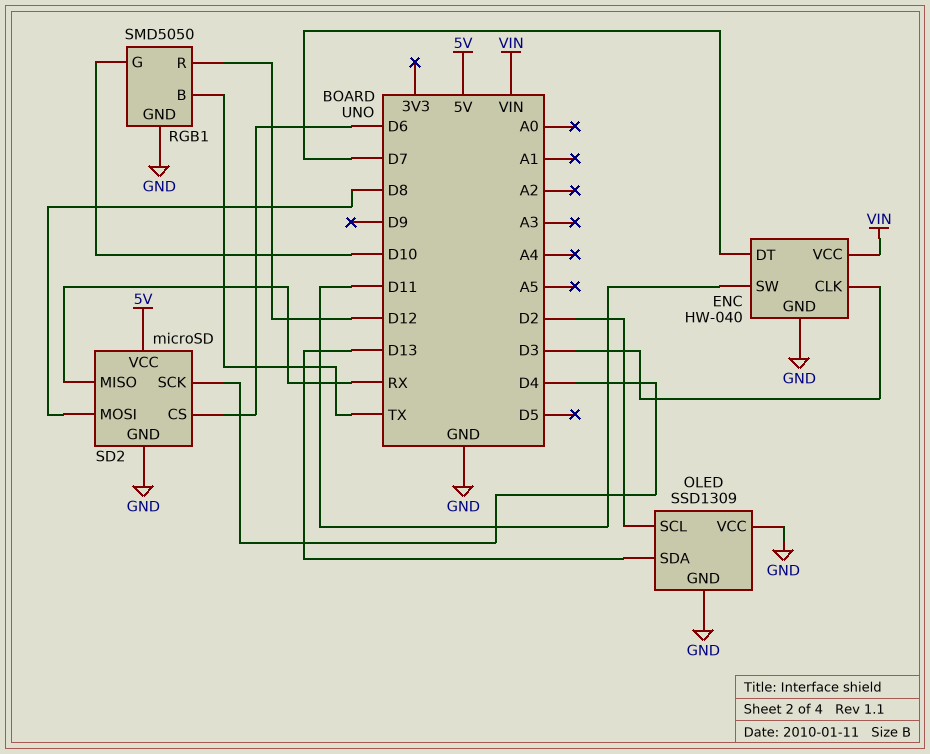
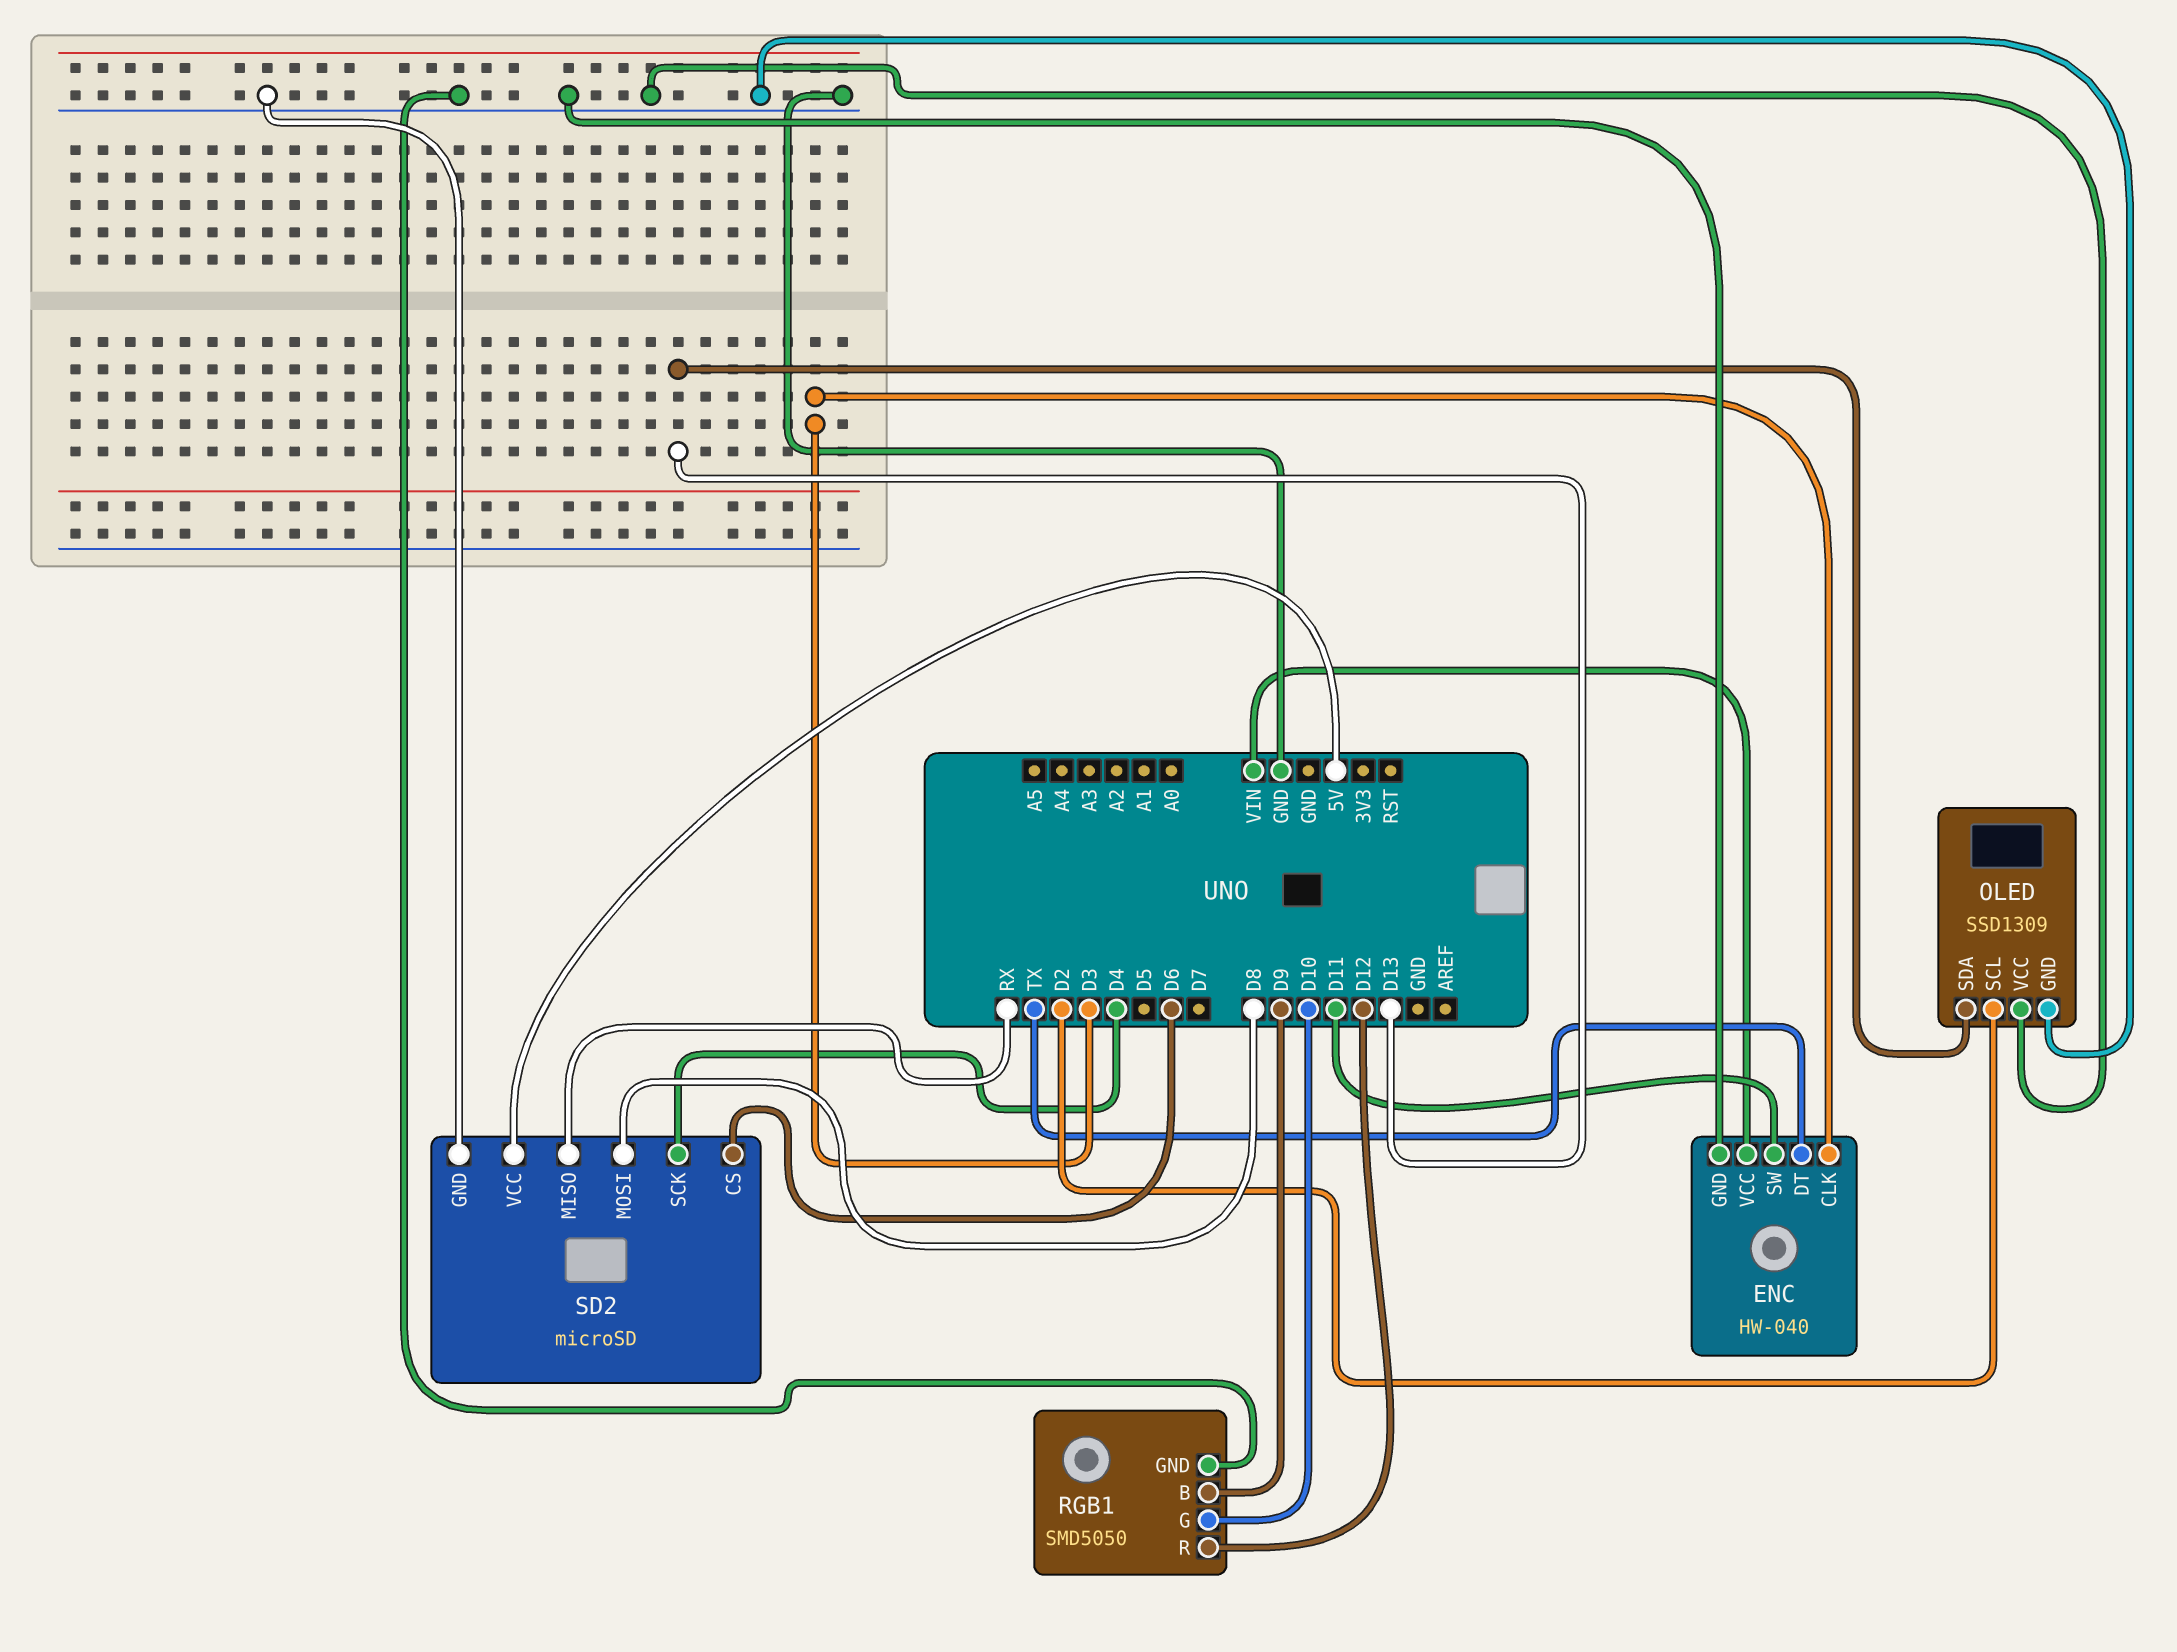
ENC pin DT: D7 -> TX
RGB1 pin B: TX -> D9

